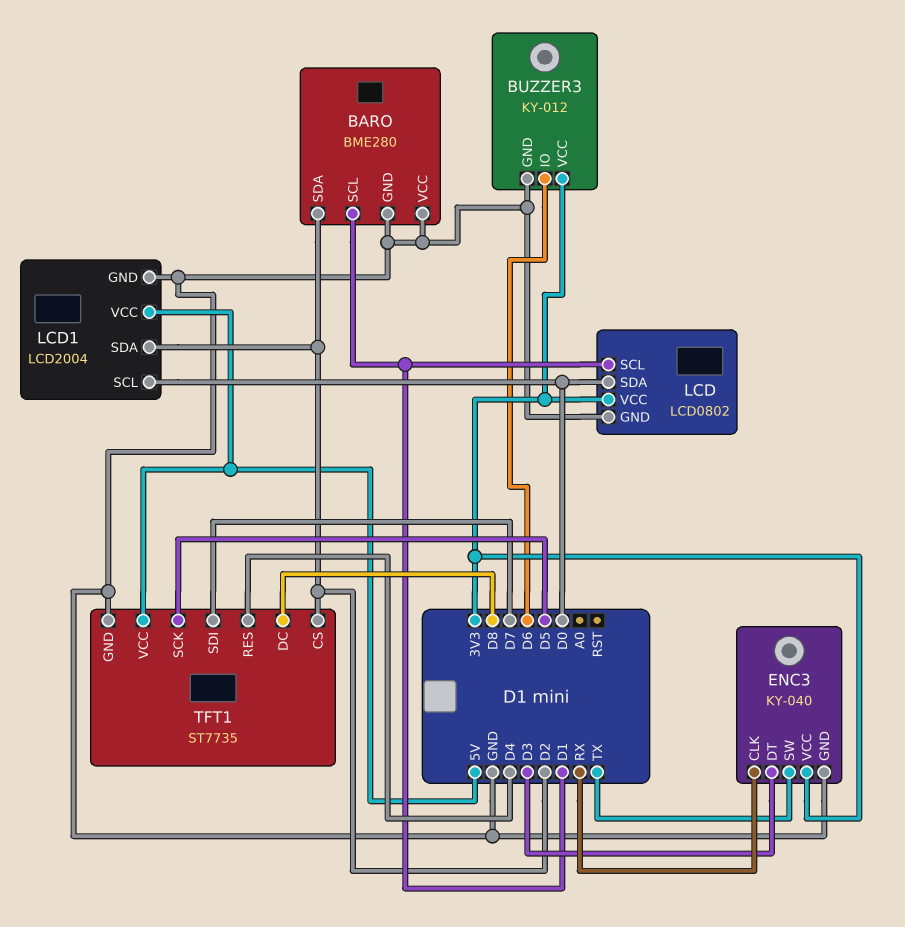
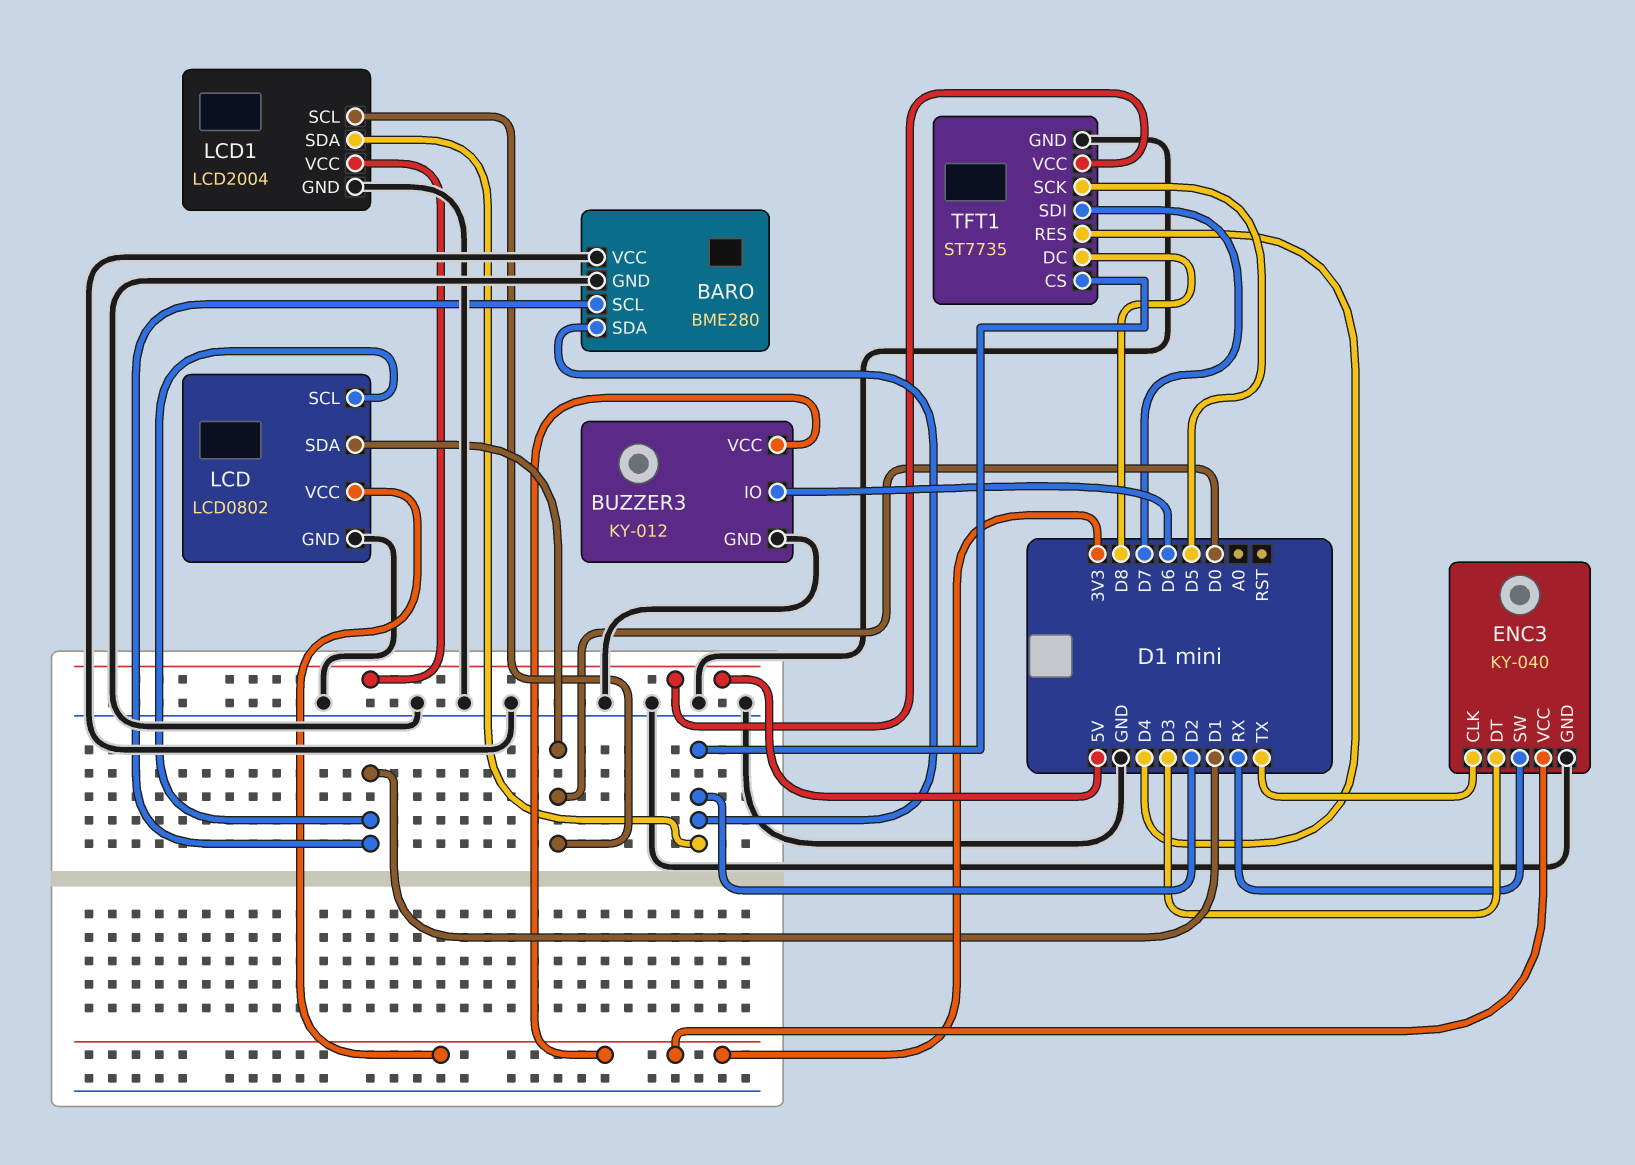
ENC3 pin CLK: RX -> TX
ENC3 pin SW: TX -> RX

